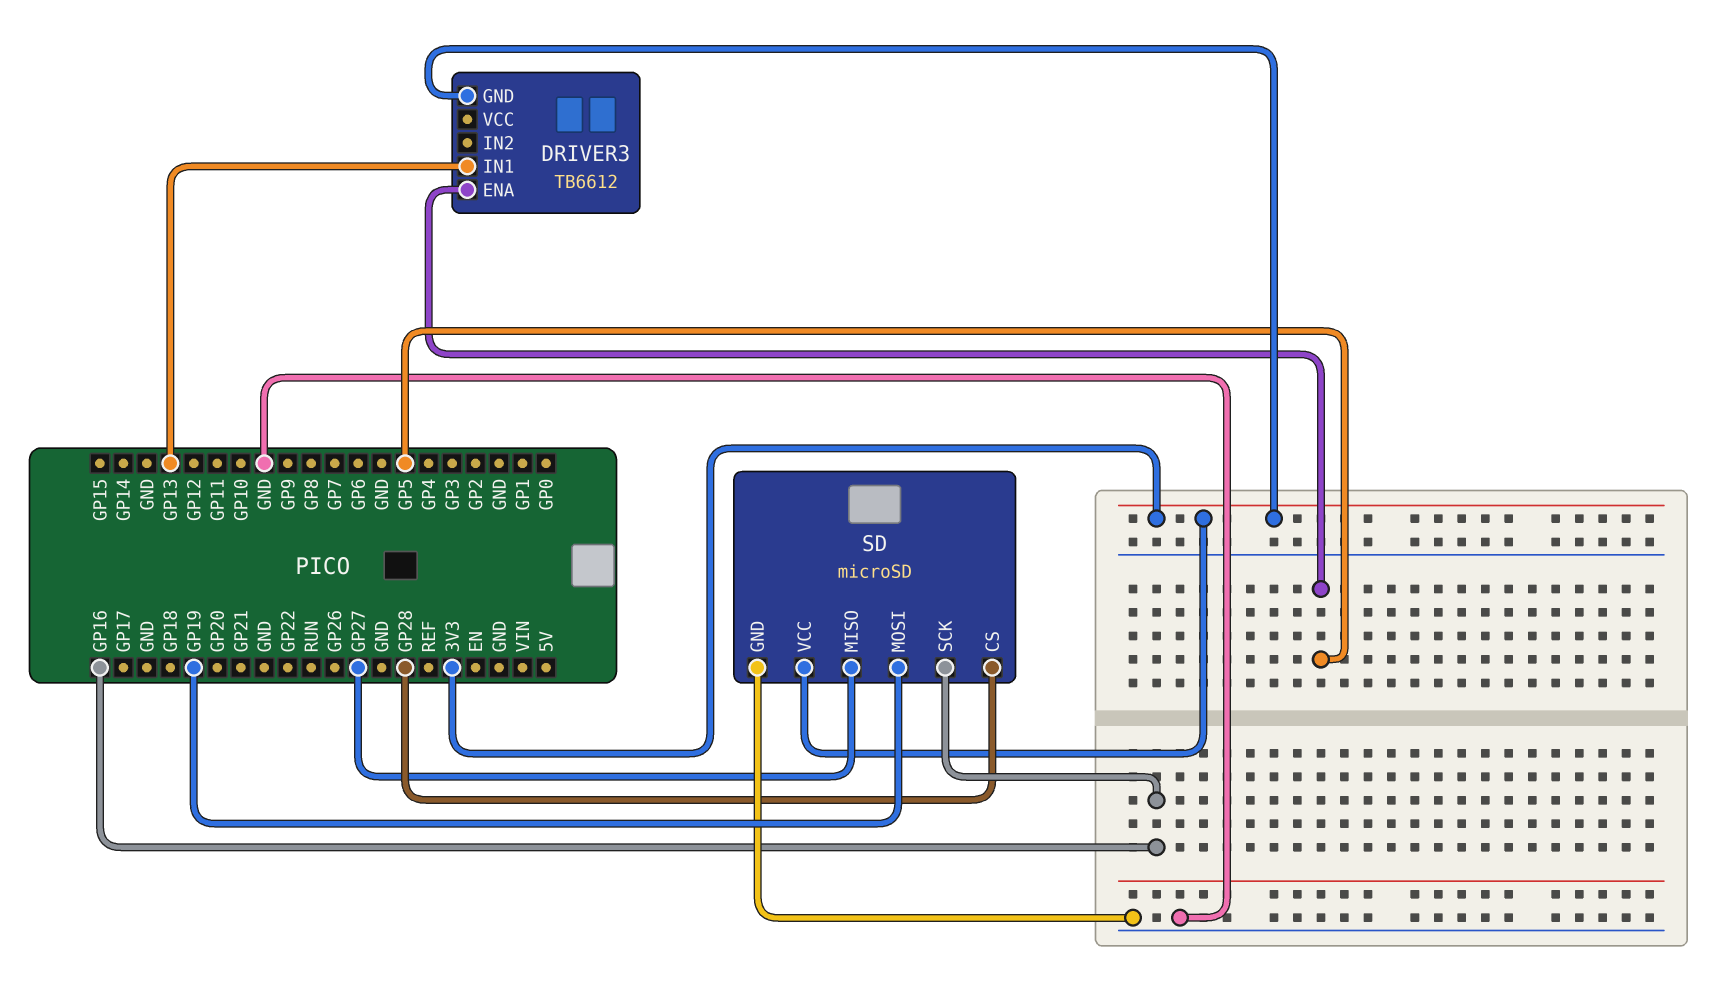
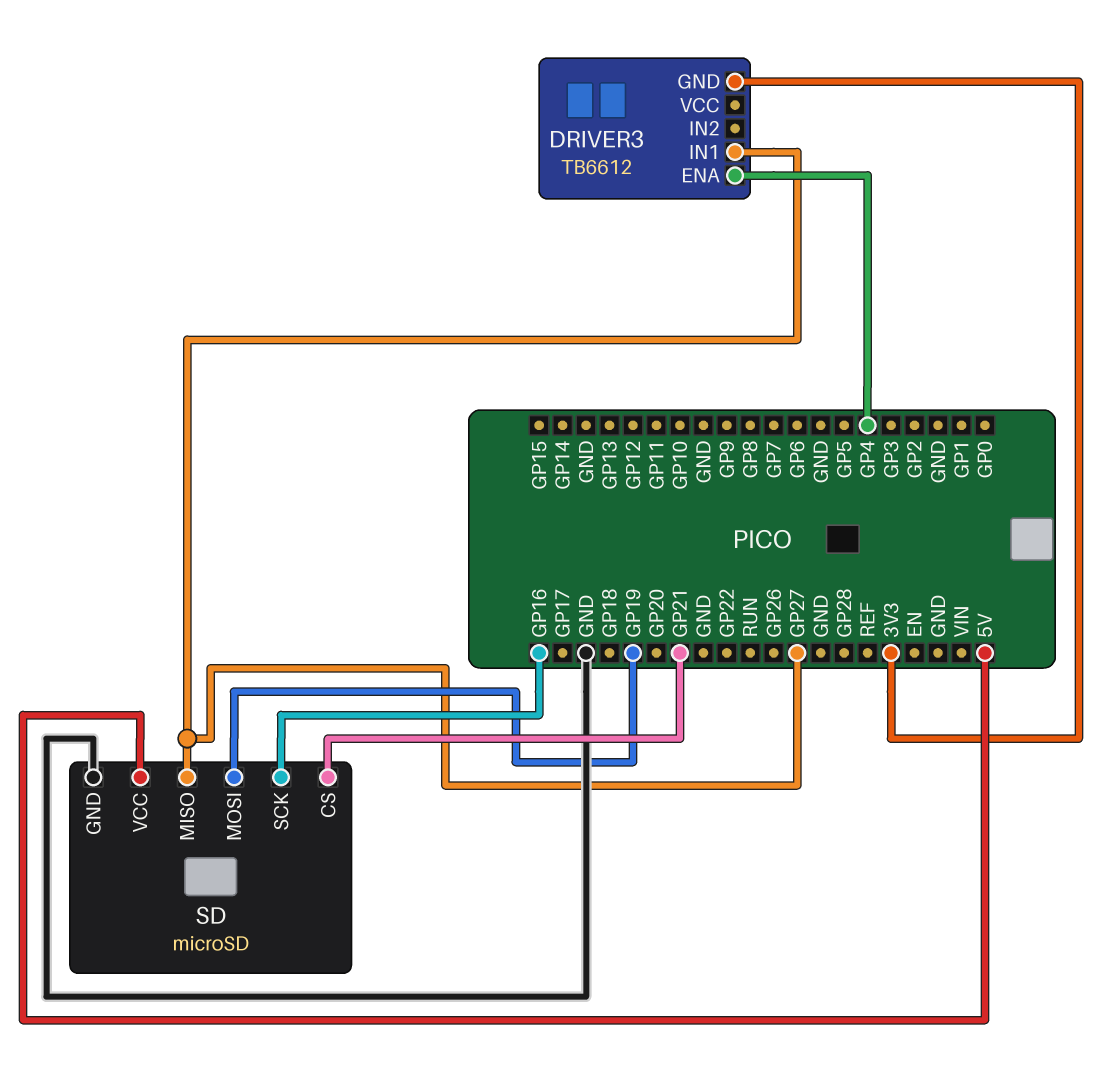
DRIVER3 pin ENA: GP5 -> GP4
DRIVER3 pin IN1: GP13 -> GP27
SD pin CS: GP28 -> GP21
SD pin VCC: 3V3 -> 5V

